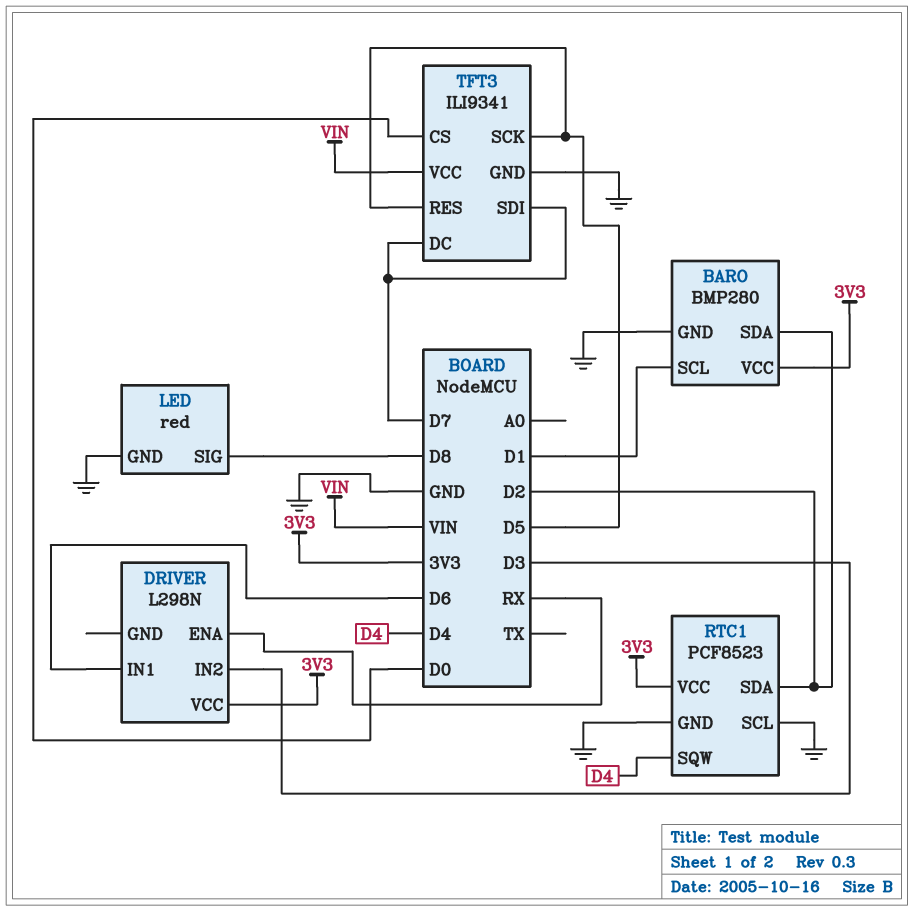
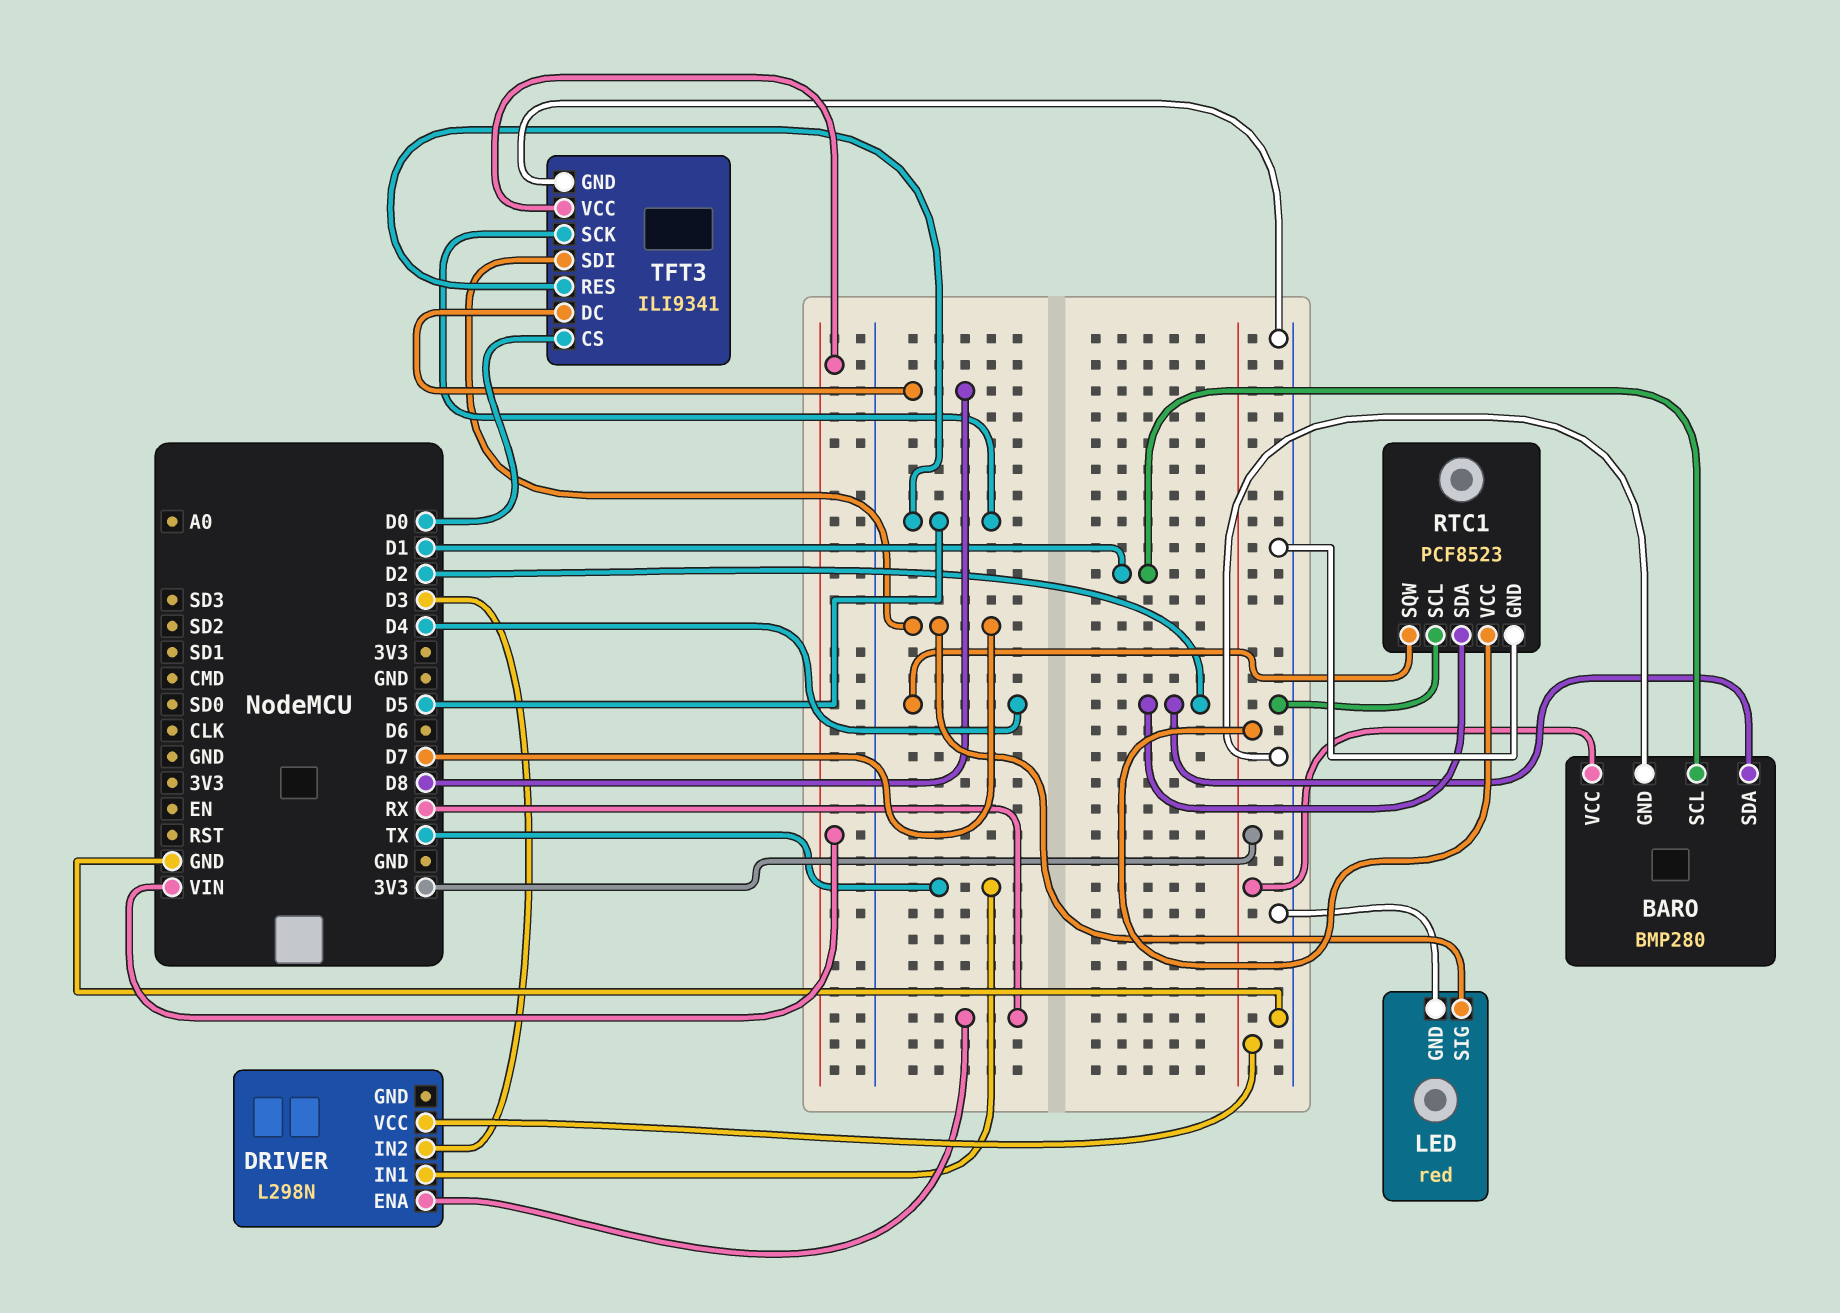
DRIVER pin IN1: D6 -> TX
LED pin SIG: D8 -> D7
TFT3 pin DC: D7 -> D8

